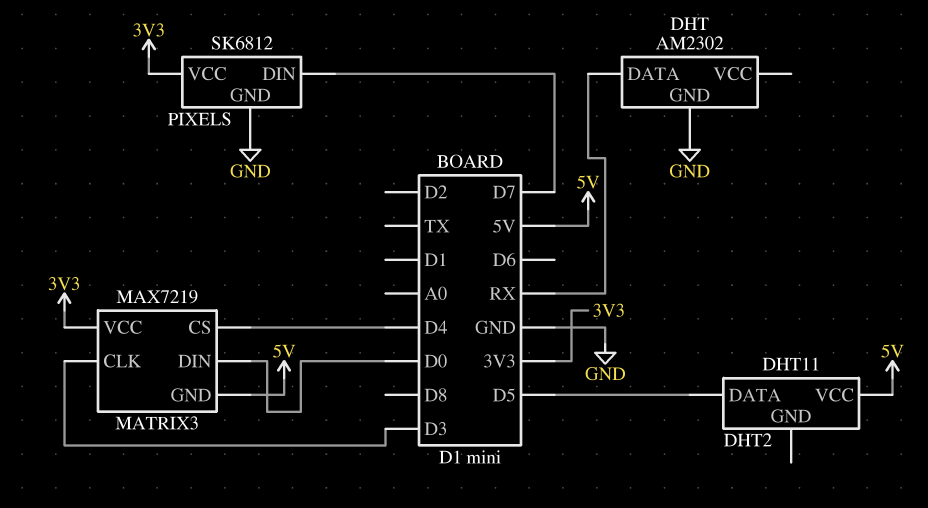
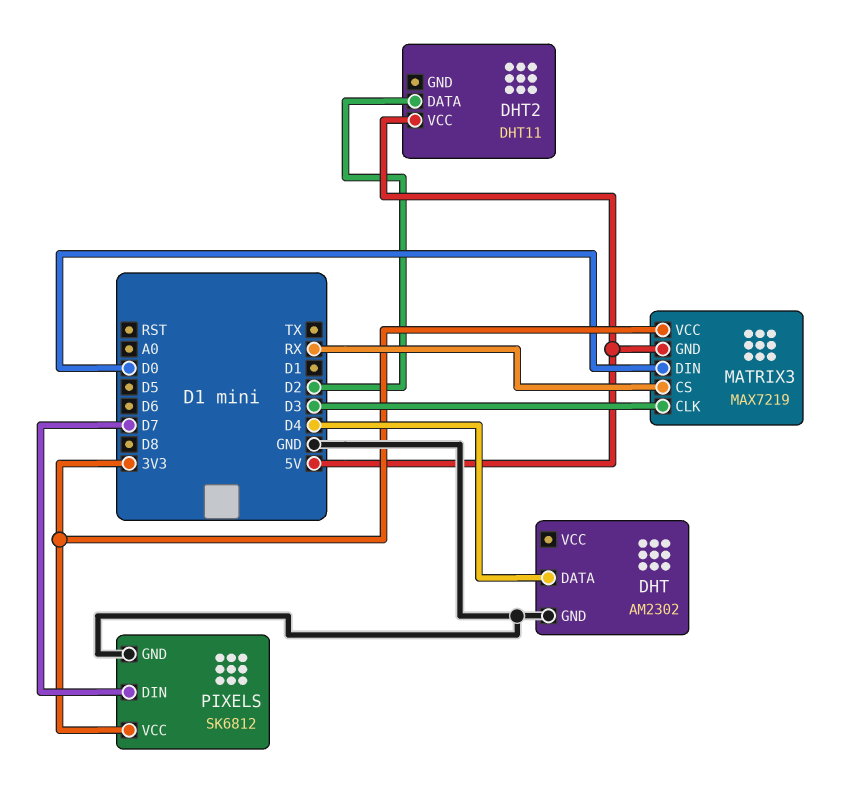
DHT pin DATA: RX -> D4
DHT2 pin DATA: D5 -> D2
MATRIX3 pin CS: D4 -> RX

